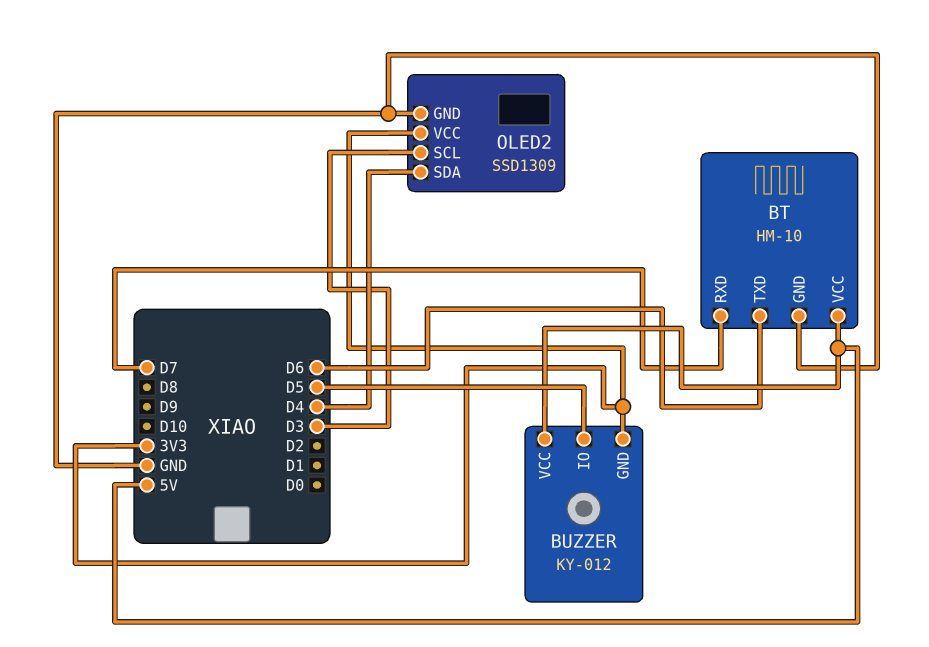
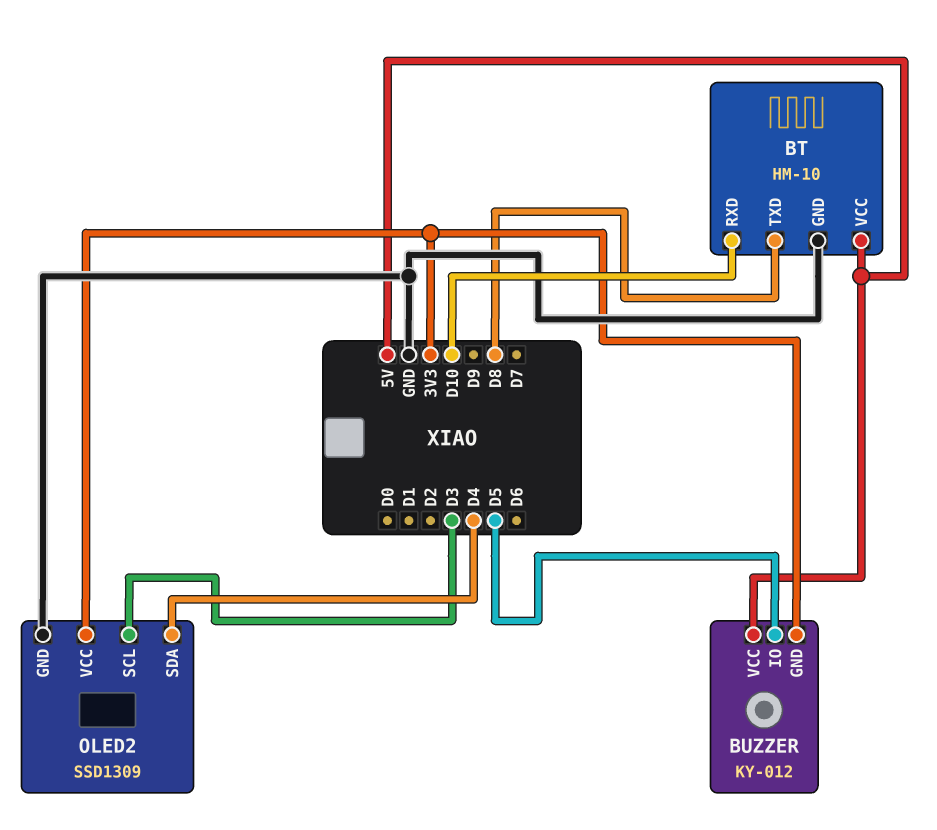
BT pin RXD: D7 -> D10
BT pin TXD: D6 -> D8

